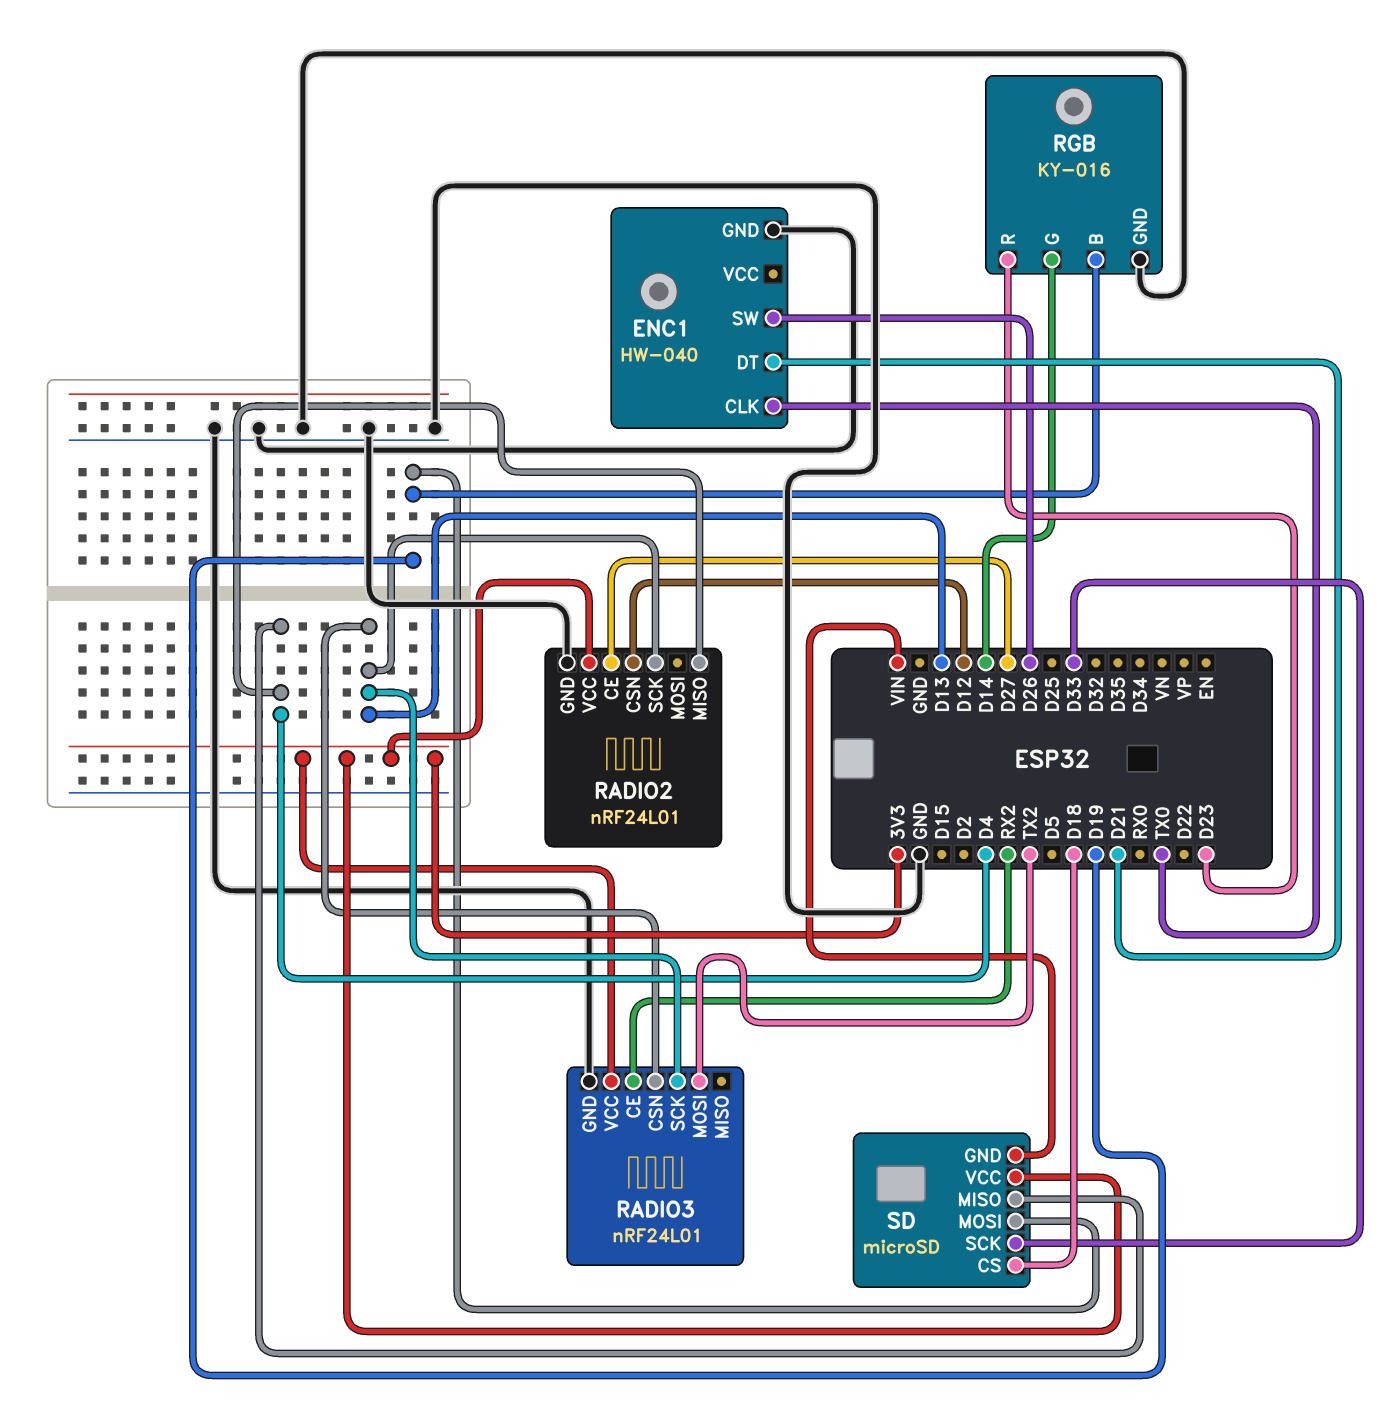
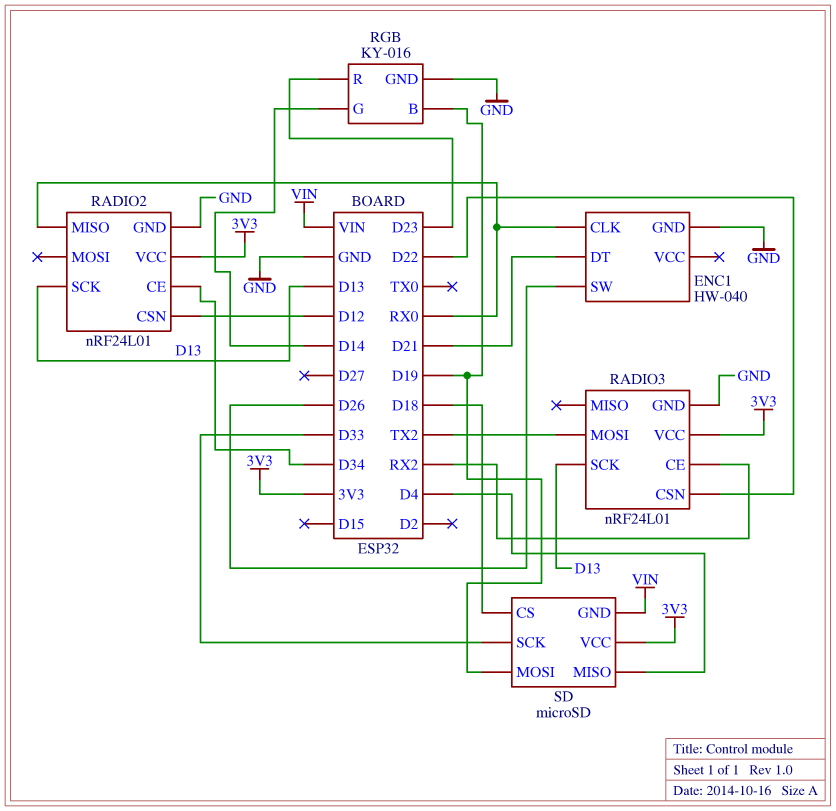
ENC1 pin CLK: TX0 -> RX0
RADIO2 pin CE: D27 -> D34
RADIO2 pin MISO: D4 -> RX0
RADIO3 pin CSN: D13 -> D22

